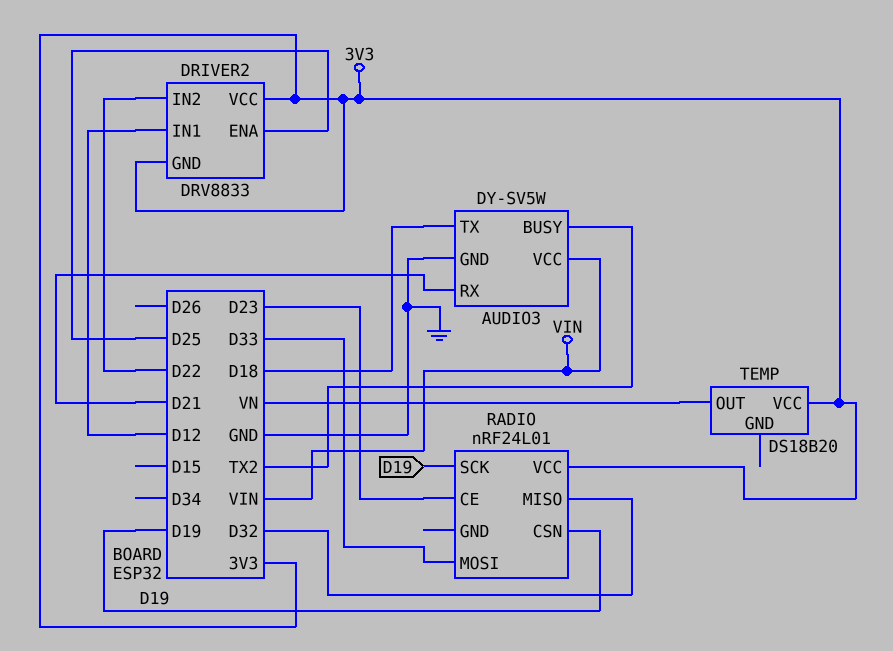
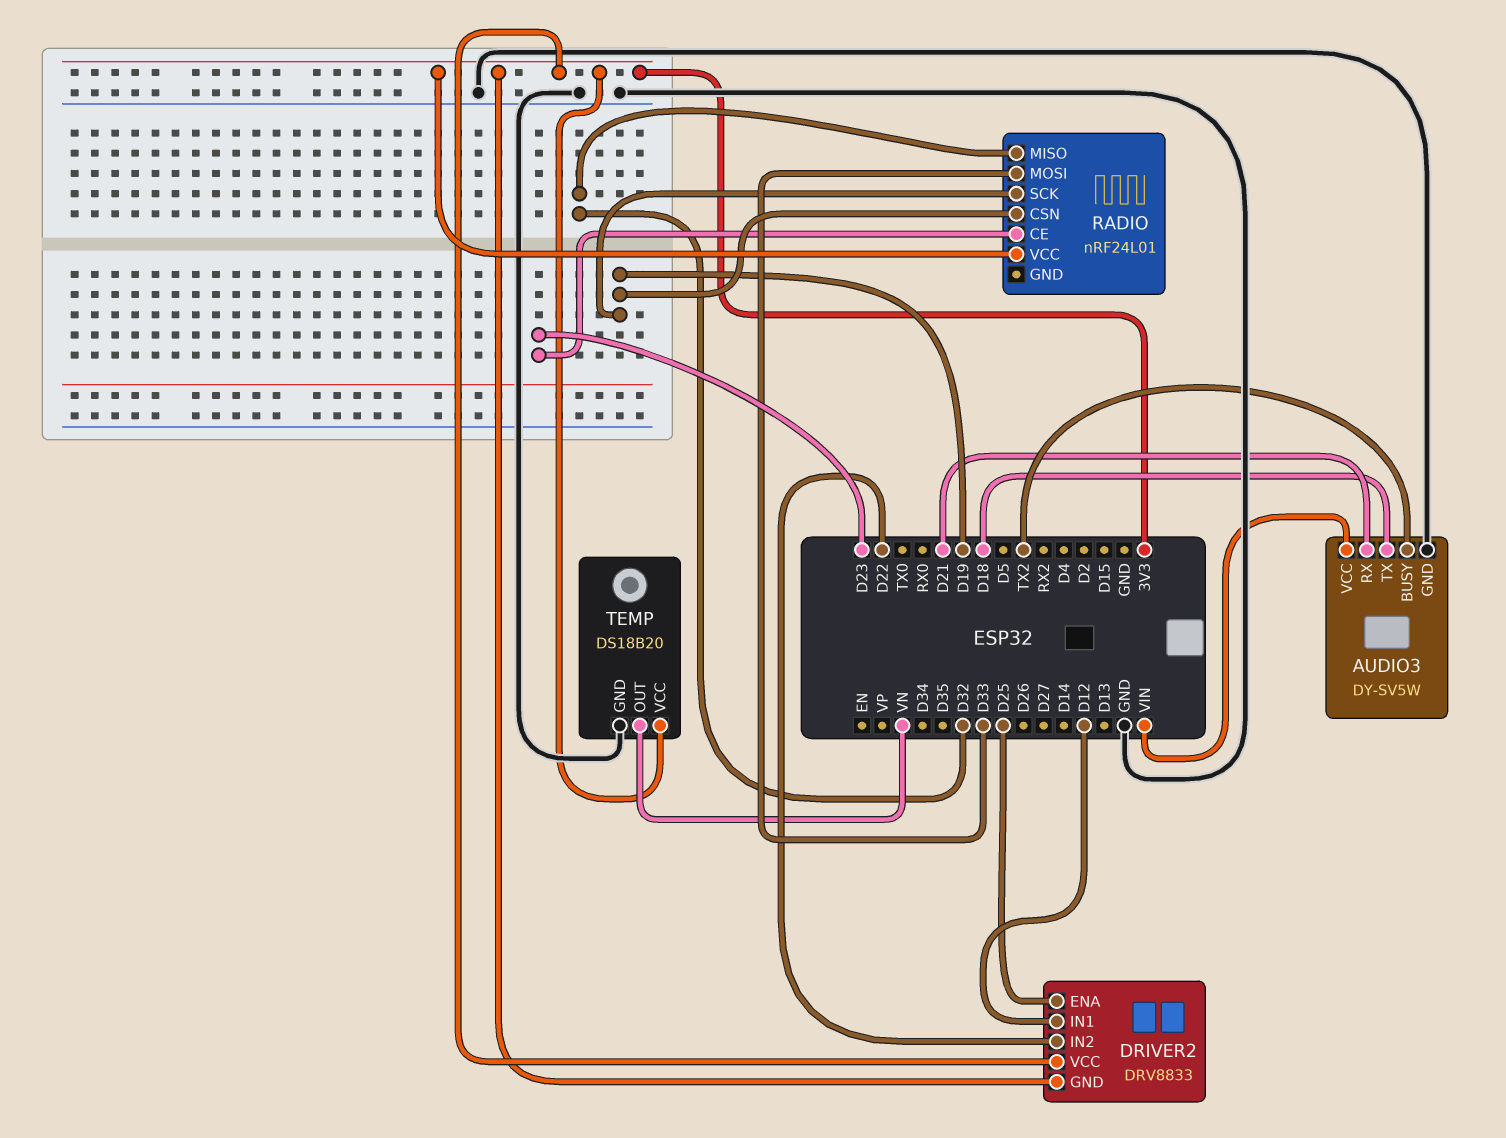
TEMP pin GND: none -> GND

